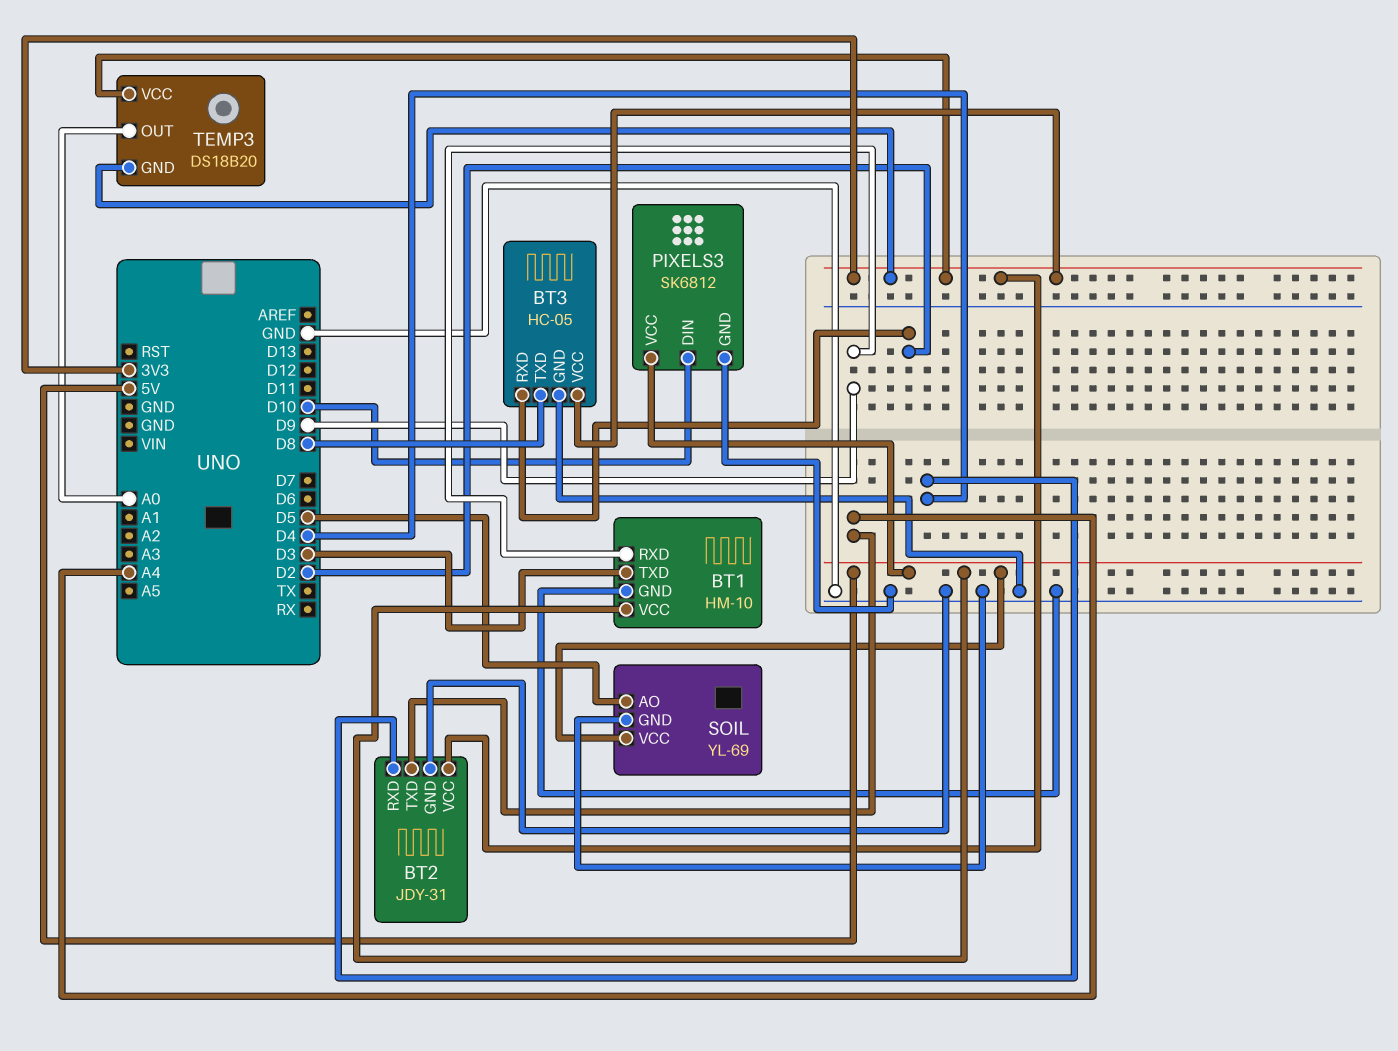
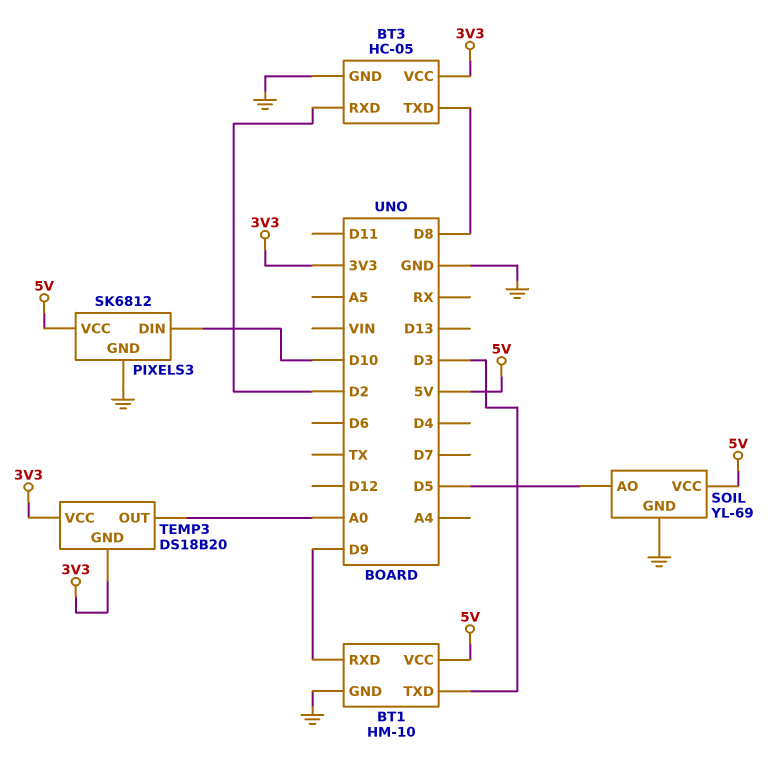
BT2: JDY-31 -> none
BT2 pin GND: GND -> none
BT2 pin RXD: D4 -> none
BT2 pin TXD: A4 -> none
BT2 pin VCC: 3V3 -> none

